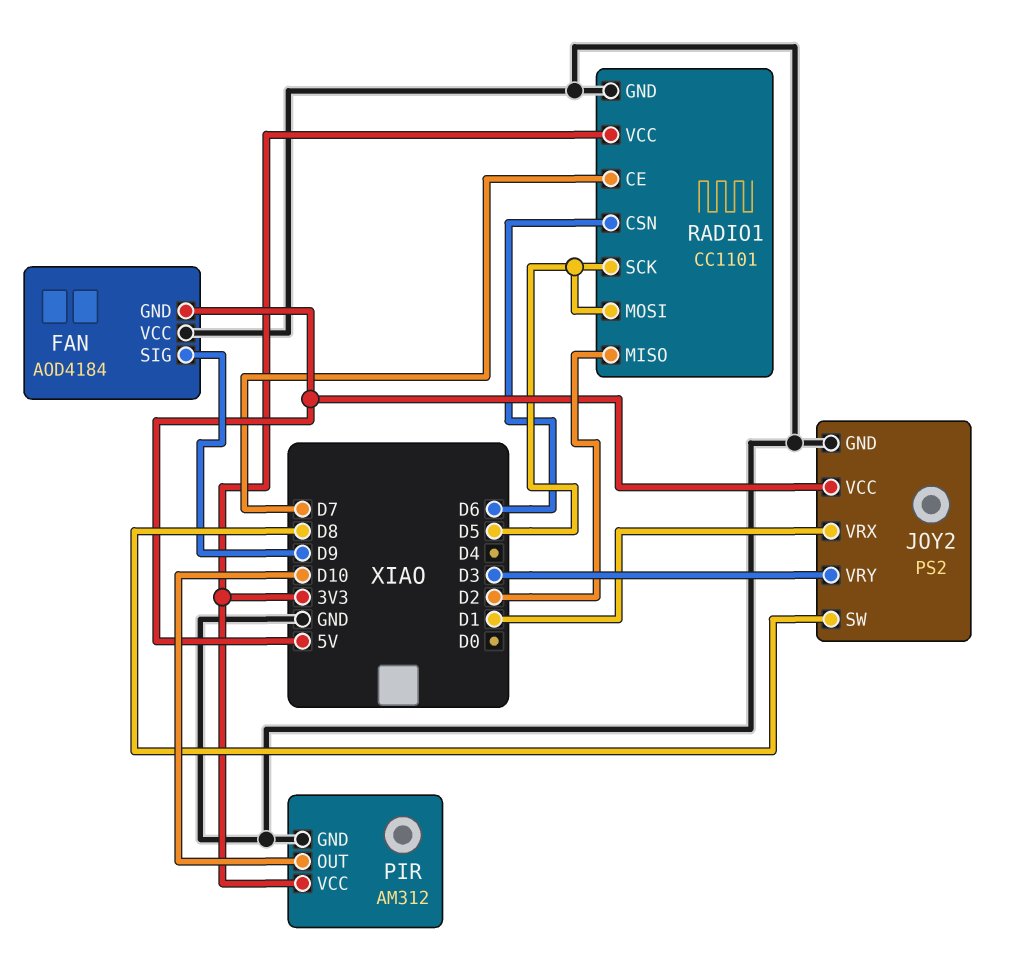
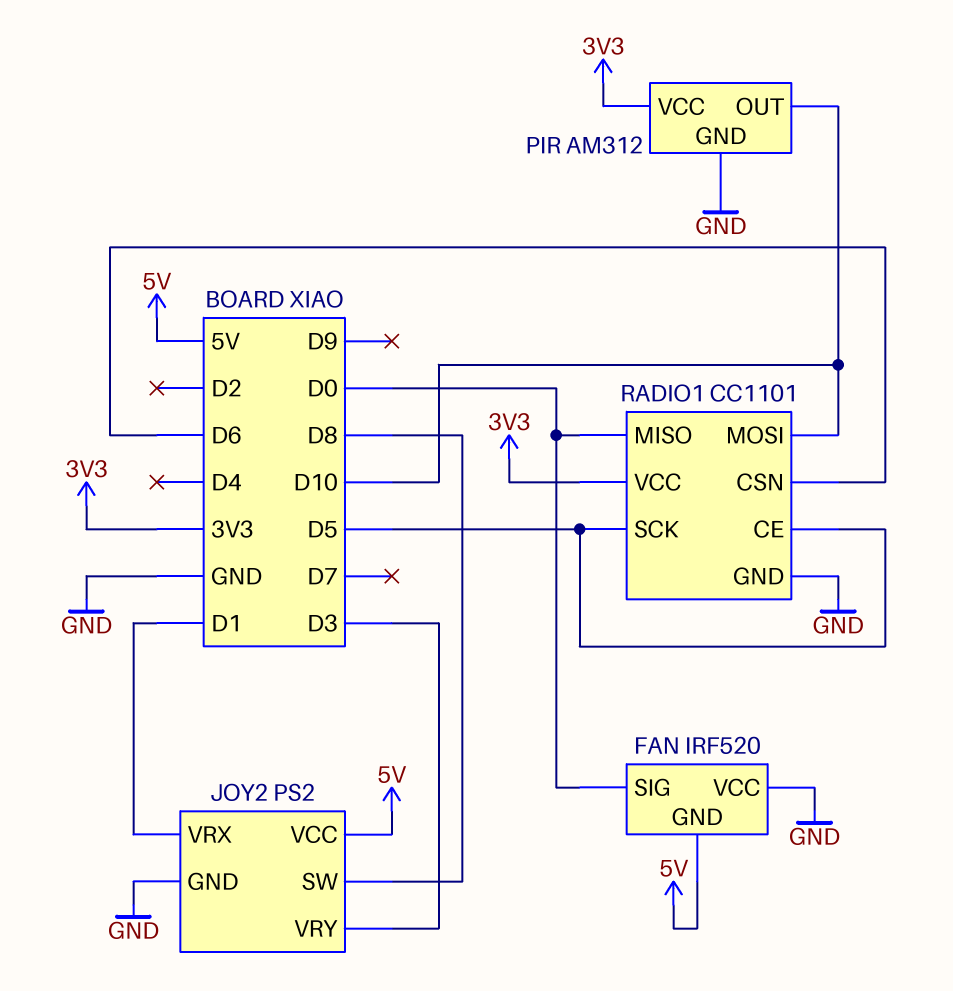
FAN: AOD4184 -> IRF520
FAN pin SIG: D9 -> D0
RADIO1 pin CE: D7 -> D5
RADIO1 pin MISO: D2 -> D0
RADIO1 pin MOSI: D5 -> D10

